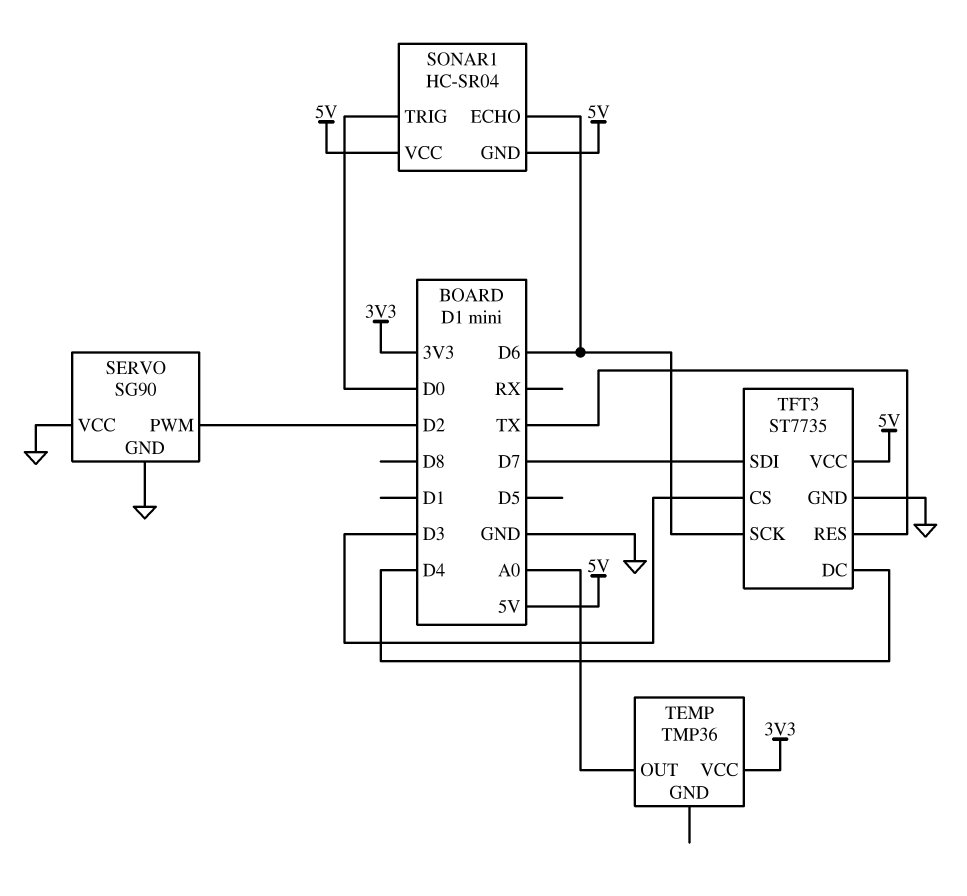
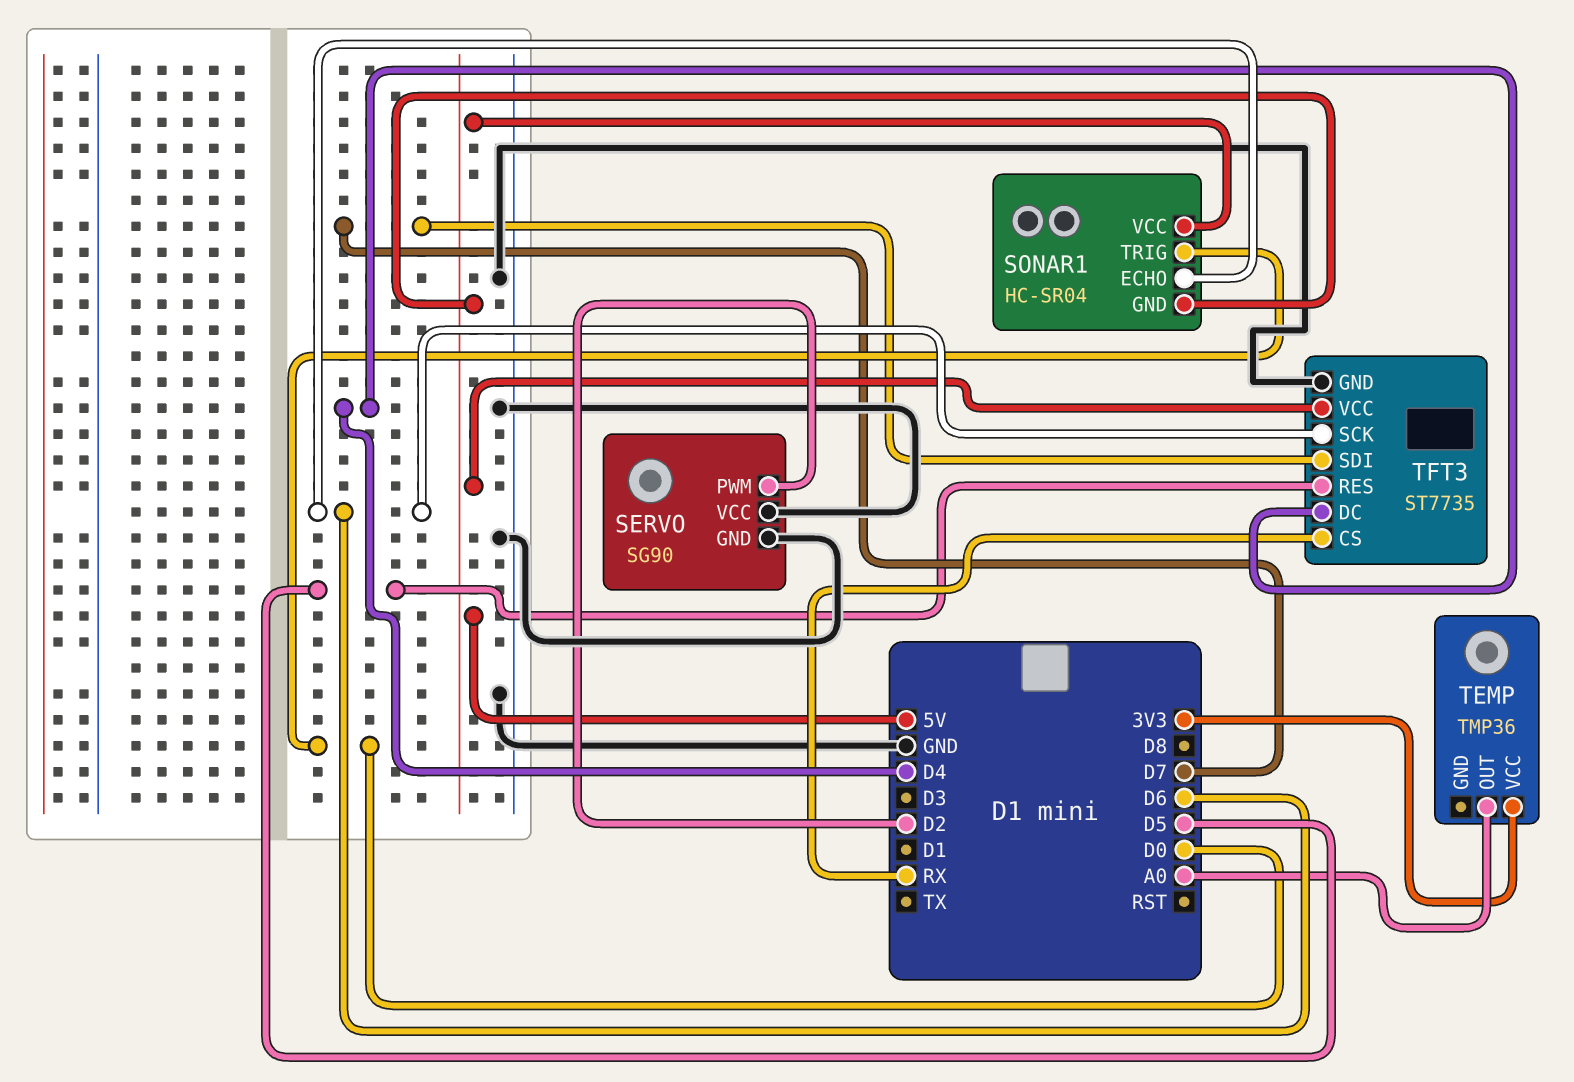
TFT3 pin CS: D3 -> RX
TFT3 pin RES: TX -> D5

